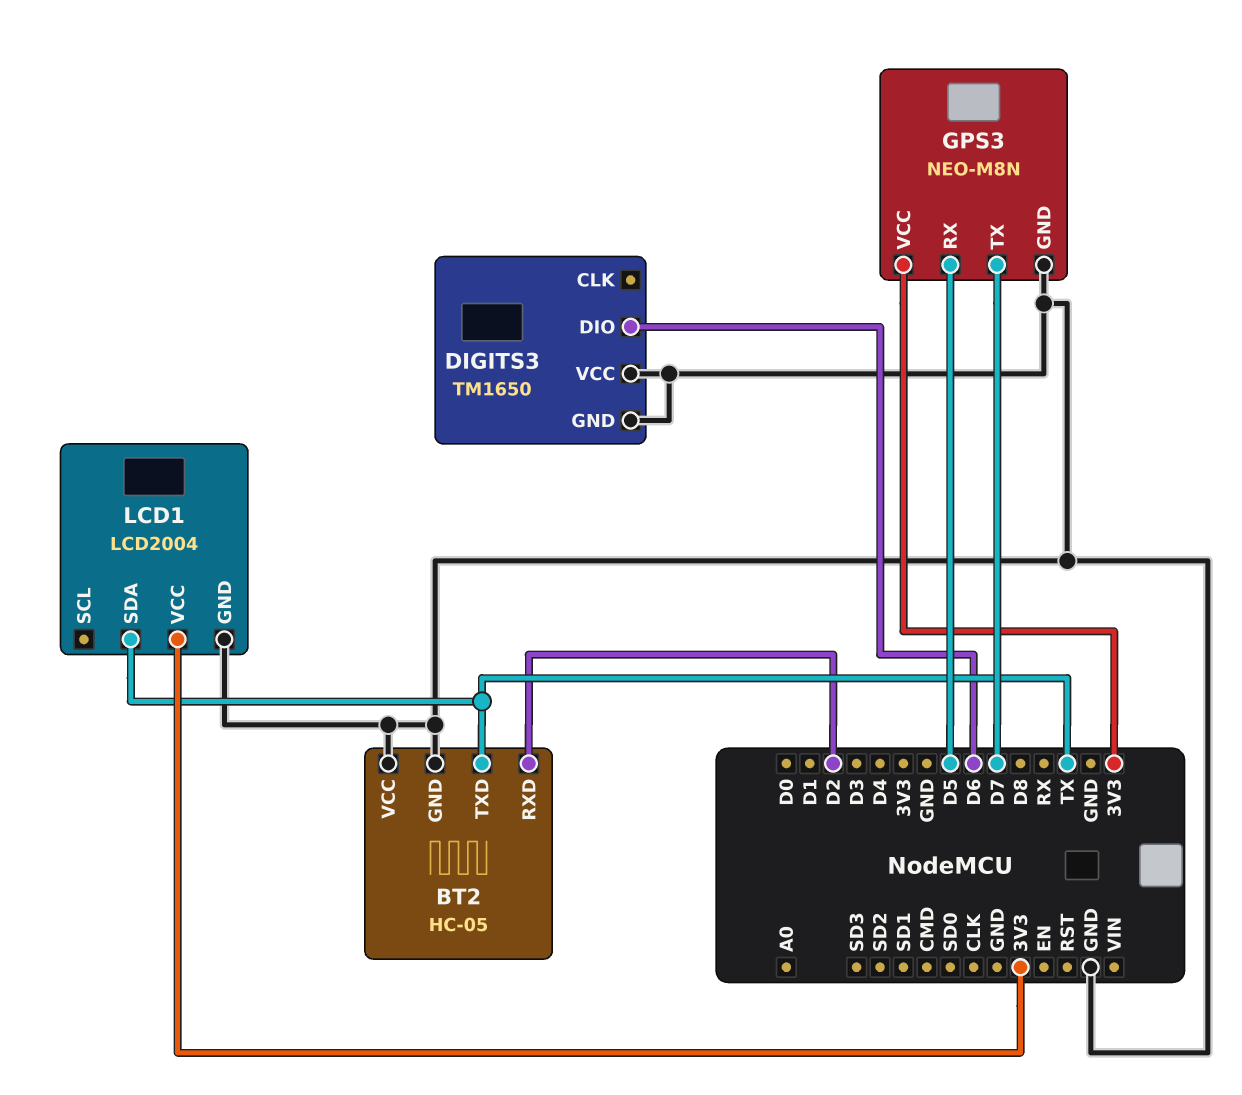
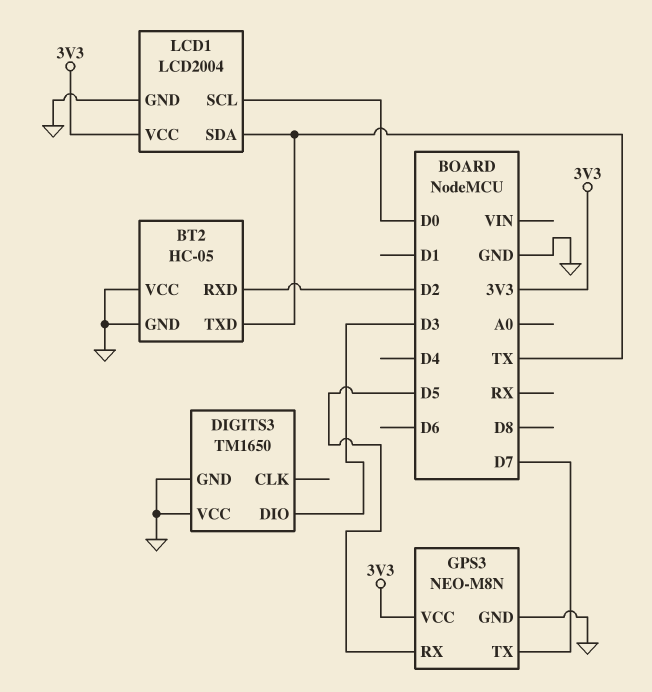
DIGITS3 pin DIO: D6 -> D3
LCD1 pin SCL: none -> D0

